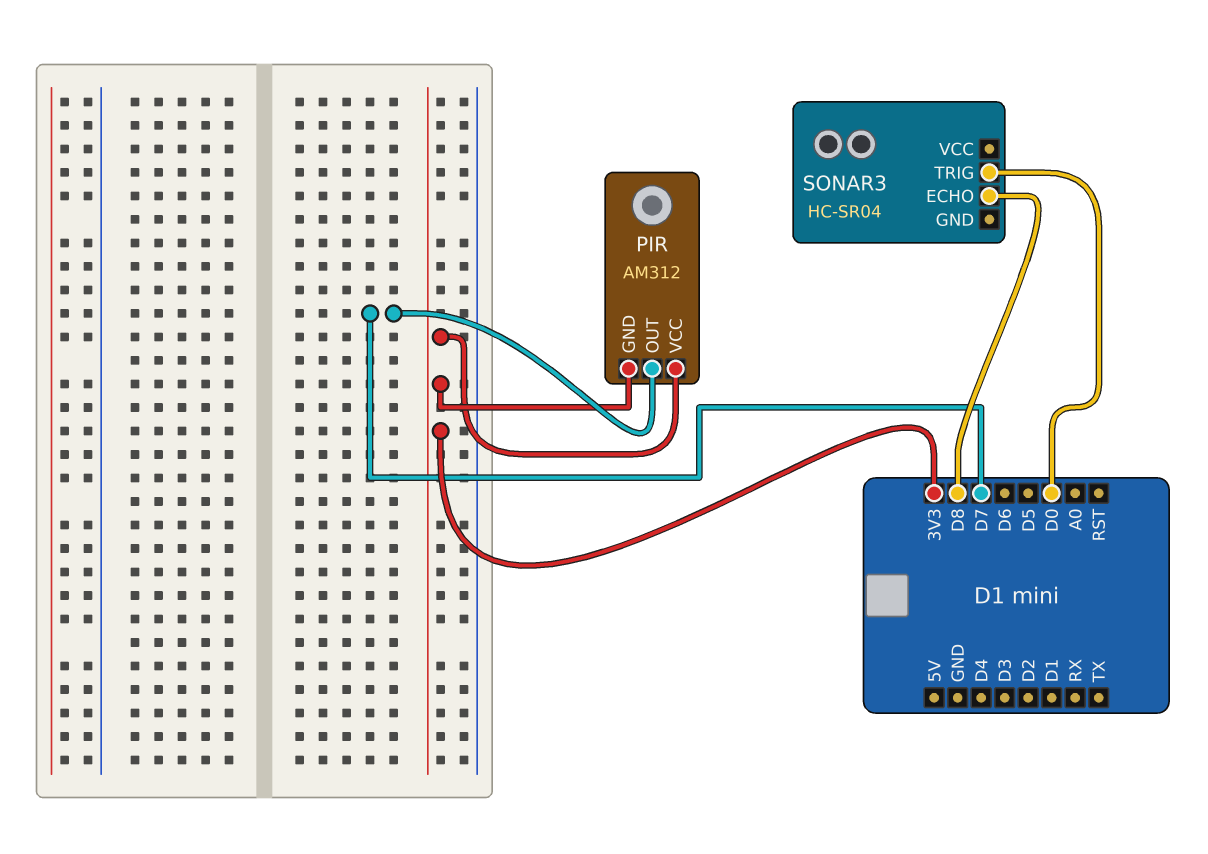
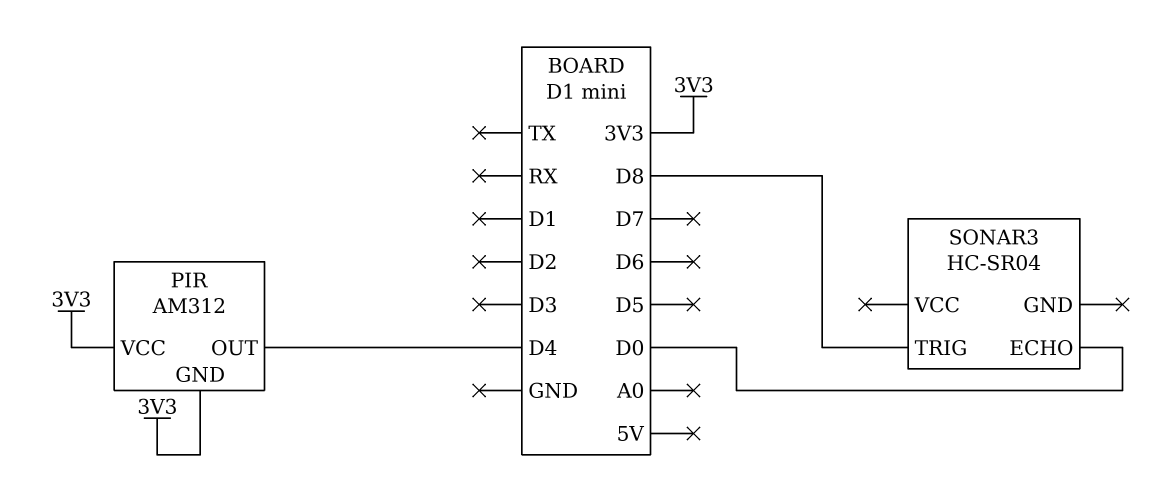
PIR pin OUT: D7 -> D4
SONAR3 pin ECHO: D8 -> D0
SONAR3 pin TRIG: D0 -> D8

